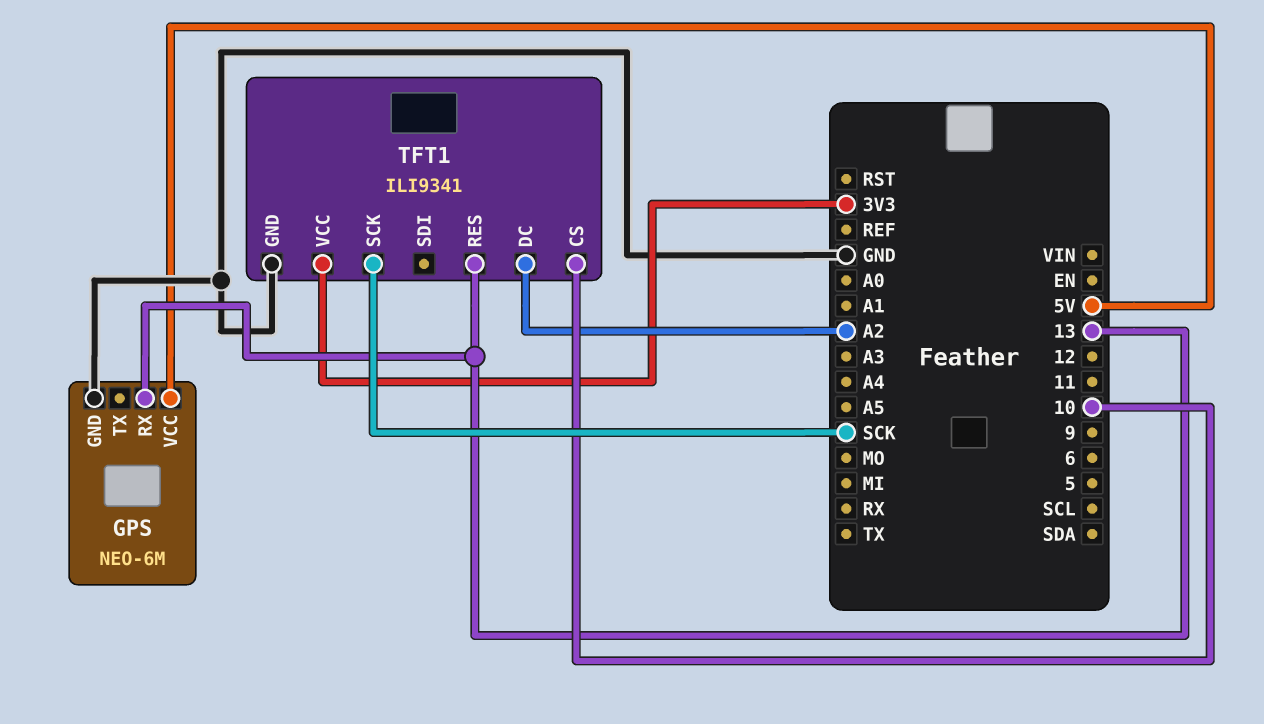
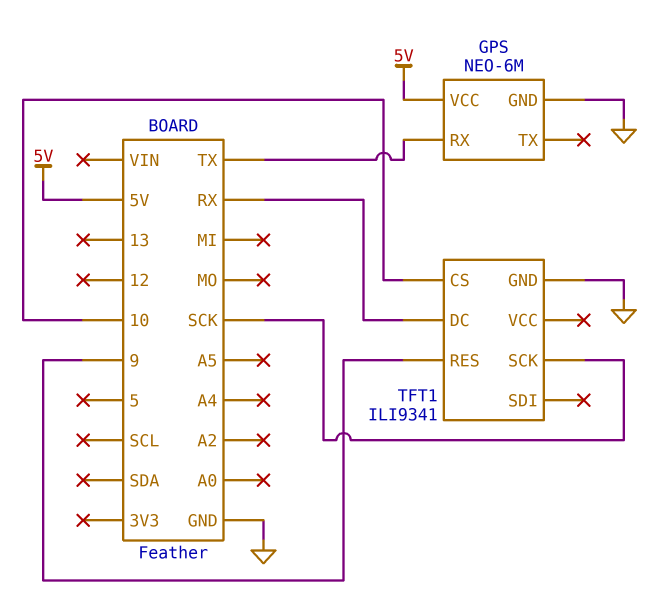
GPS pin RX: 13 -> TX
TFT1 pin DC: A2 -> RX
TFT1 pin RES: 13 -> 9
TFT1 pin VCC: 3V3 -> none

